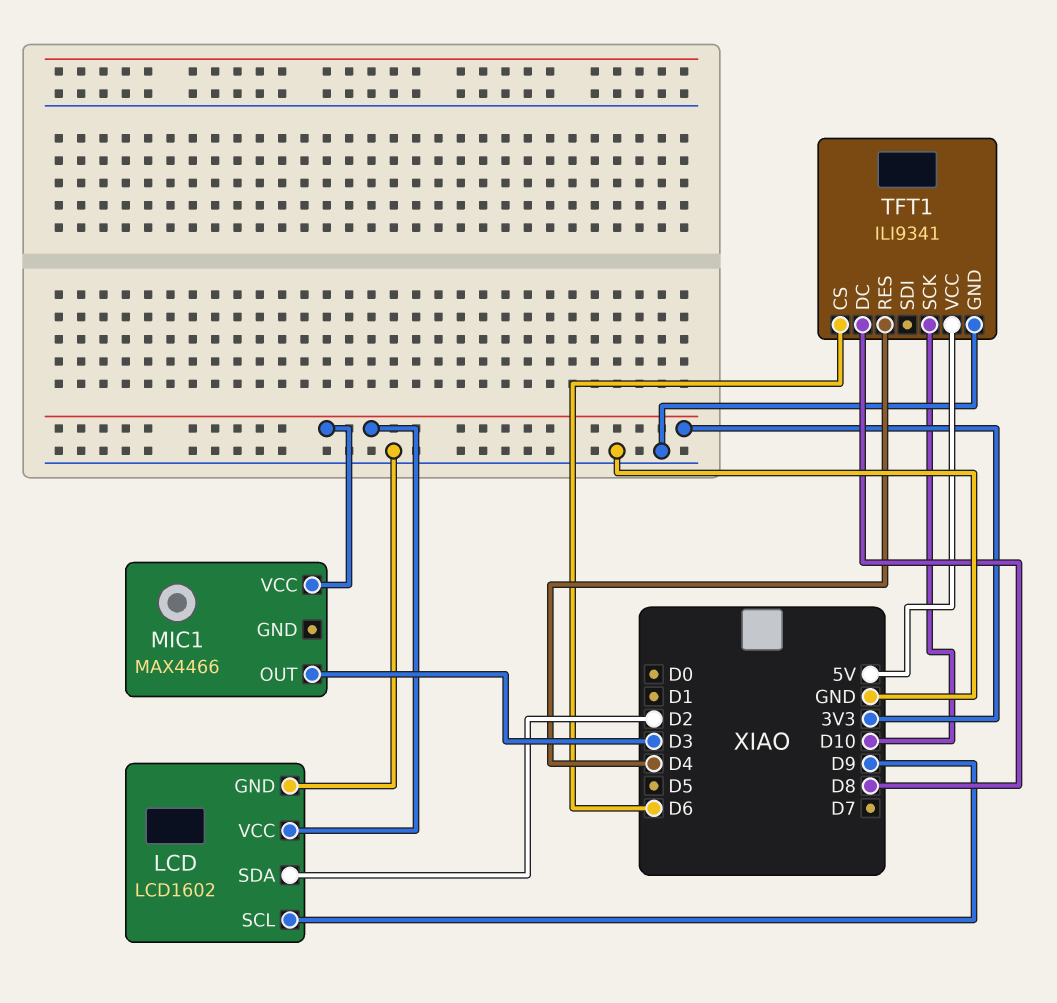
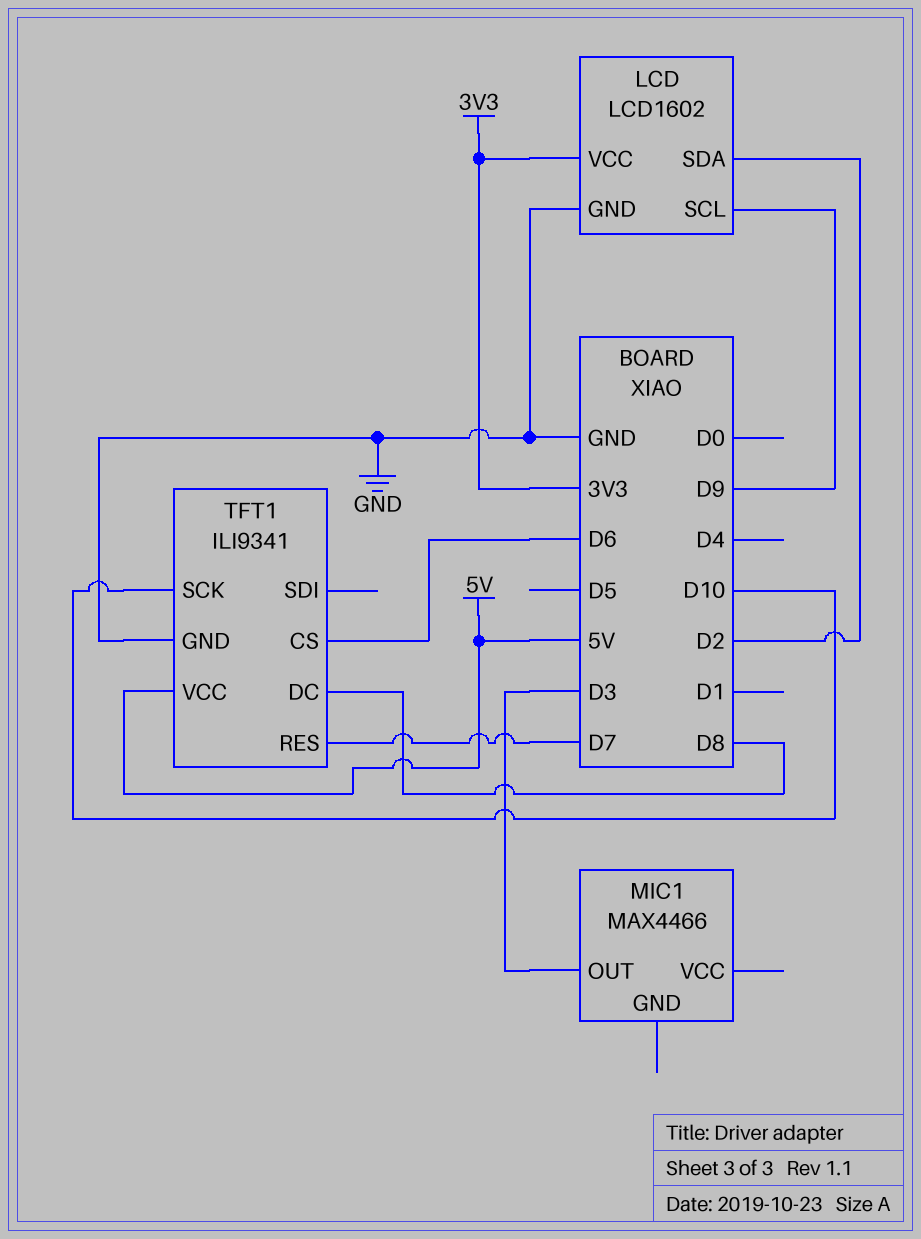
MIC1 pin VCC: 3V3 -> none
TFT1 pin RES: D4 -> D7

